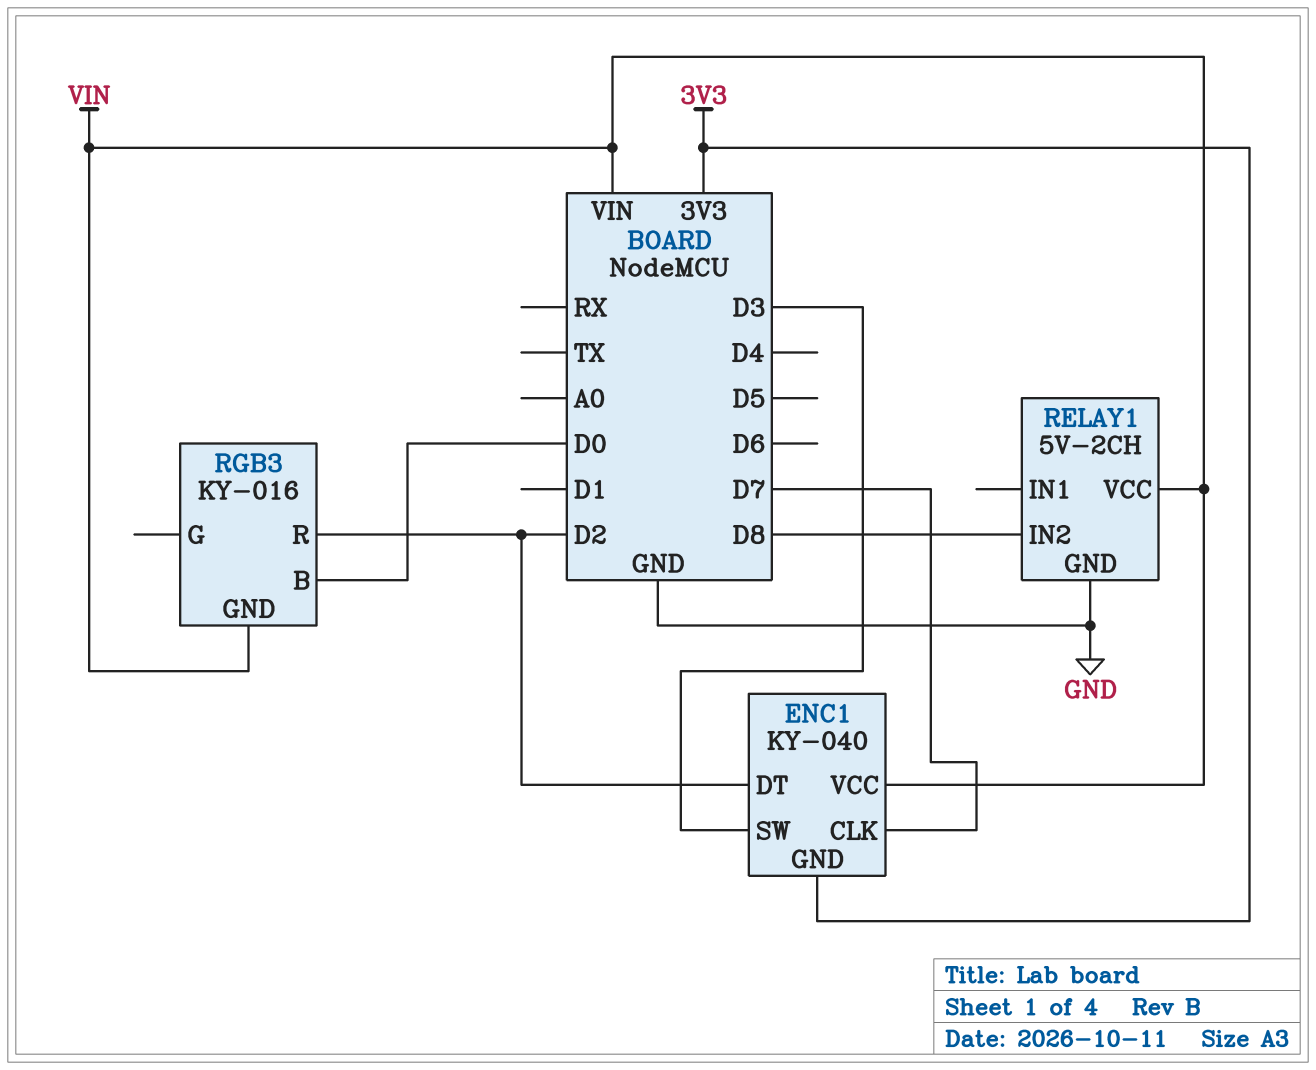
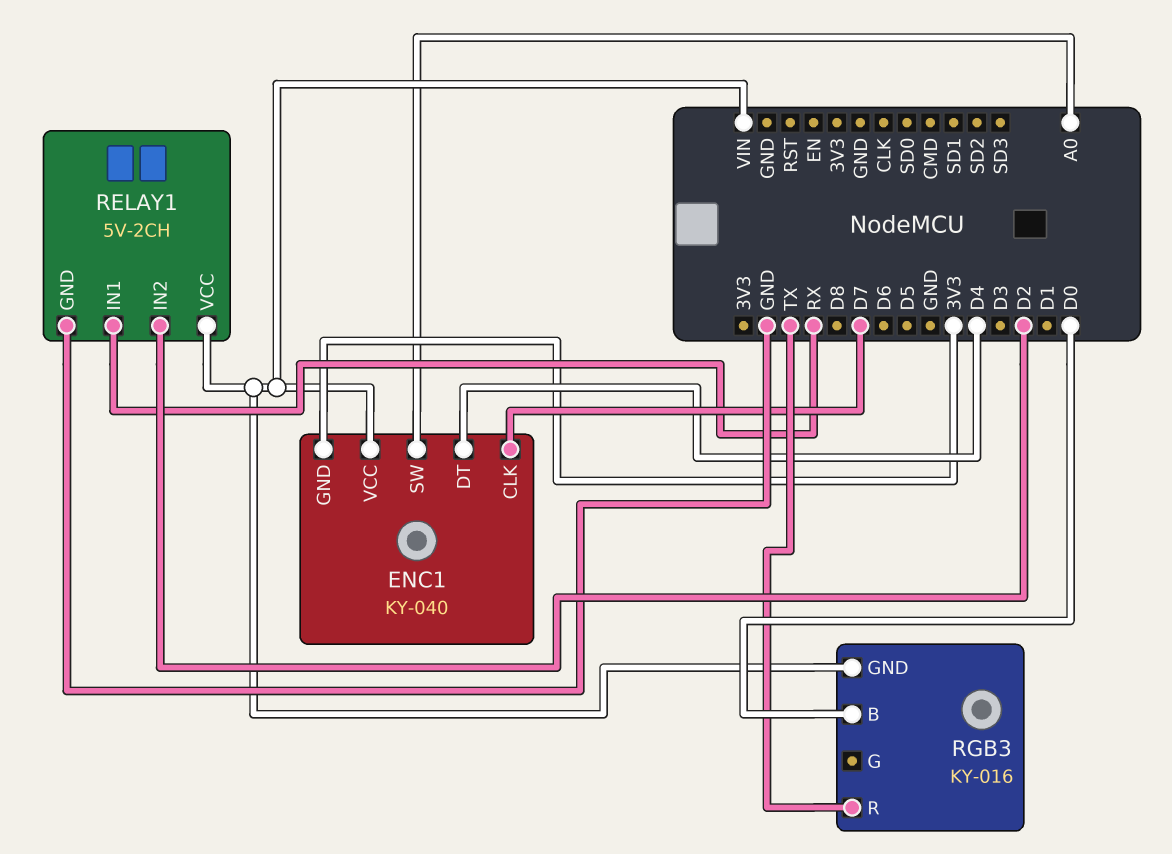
ENC1 pin DT: D2 -> D4
ENC1 pin SW: D3 -> A0
RELAY1 pin IN1: none -> RX
RELAY1 pin IN2: D8 -> D2
RGB3 pin R: D2 -> TX

